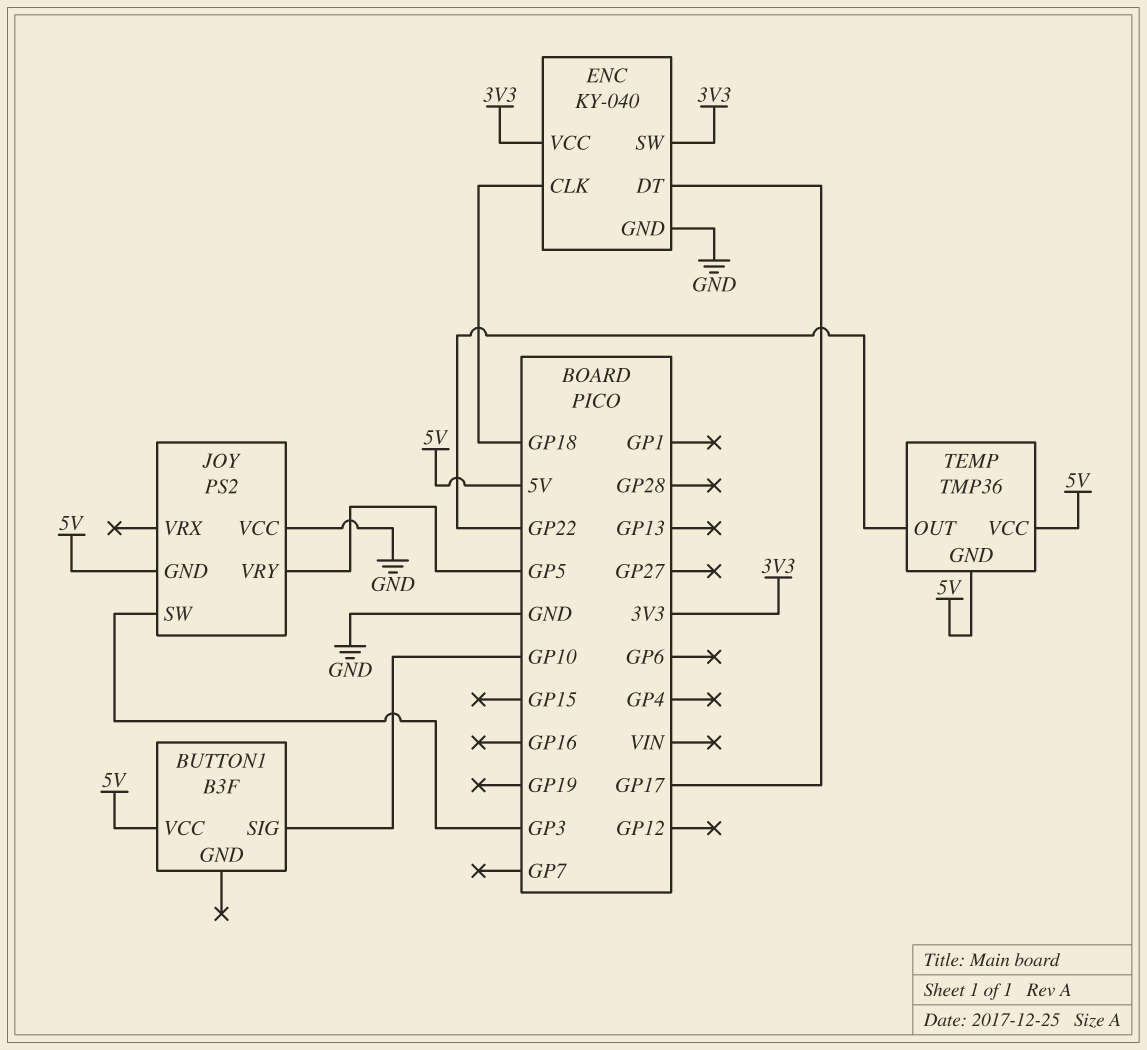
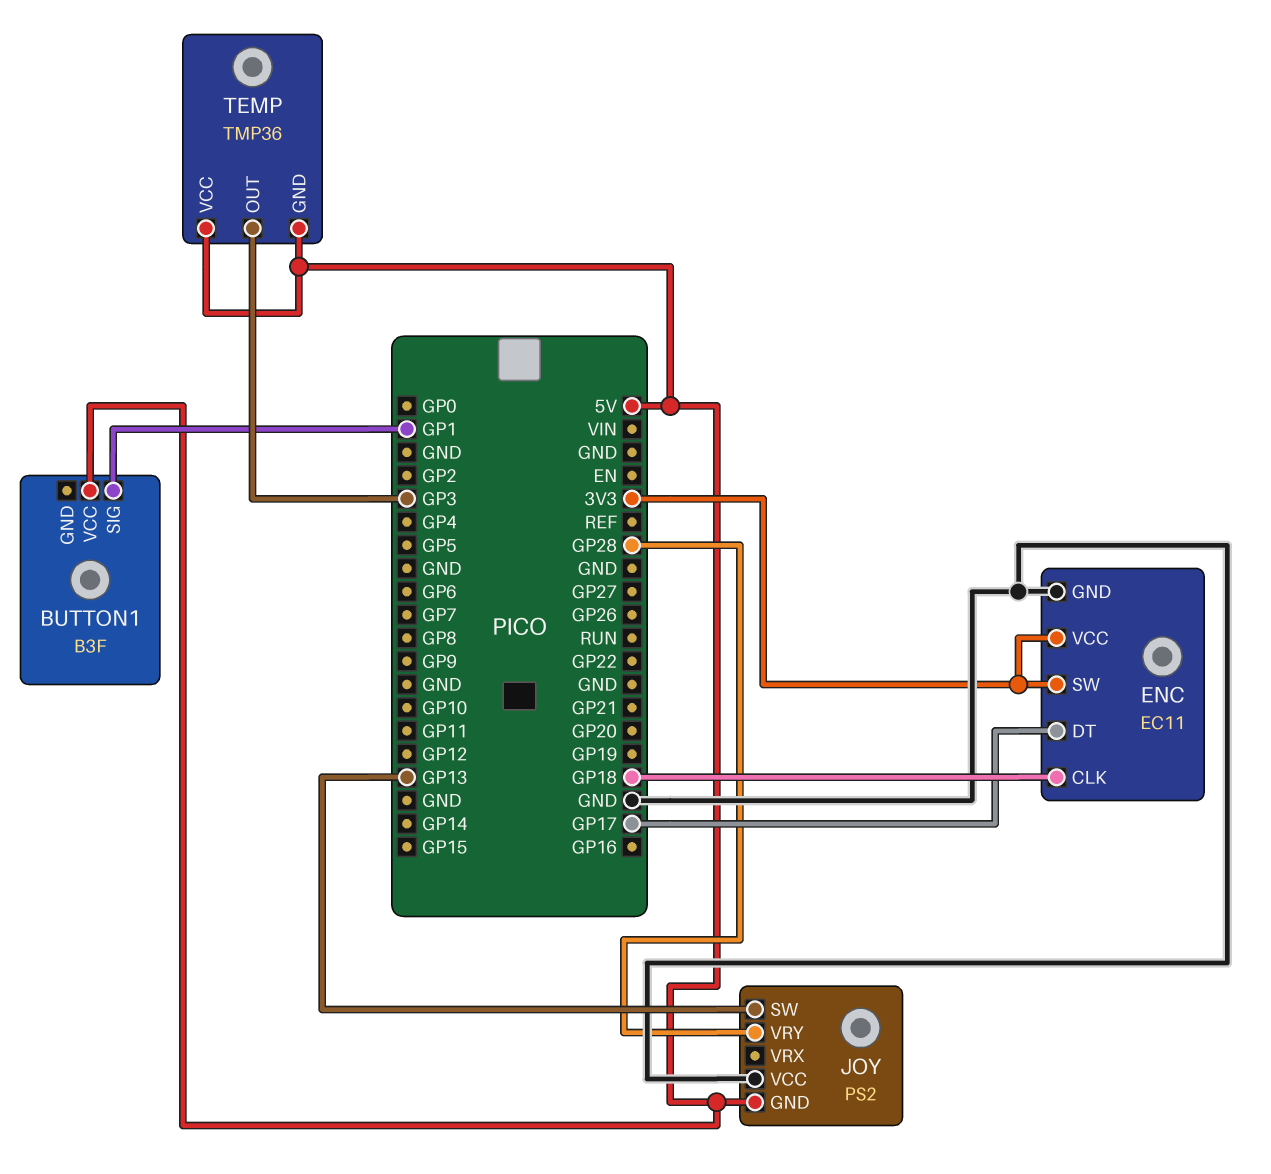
BUTTON1 pin SIG: GP10 -> GP1
ENC: KY-040 -> EC11
JOY pin SW: GP3 -> GP13
JOY pin VRY: GP5 -> GP28
TEMP pin OUT: GP22 -> GP3

